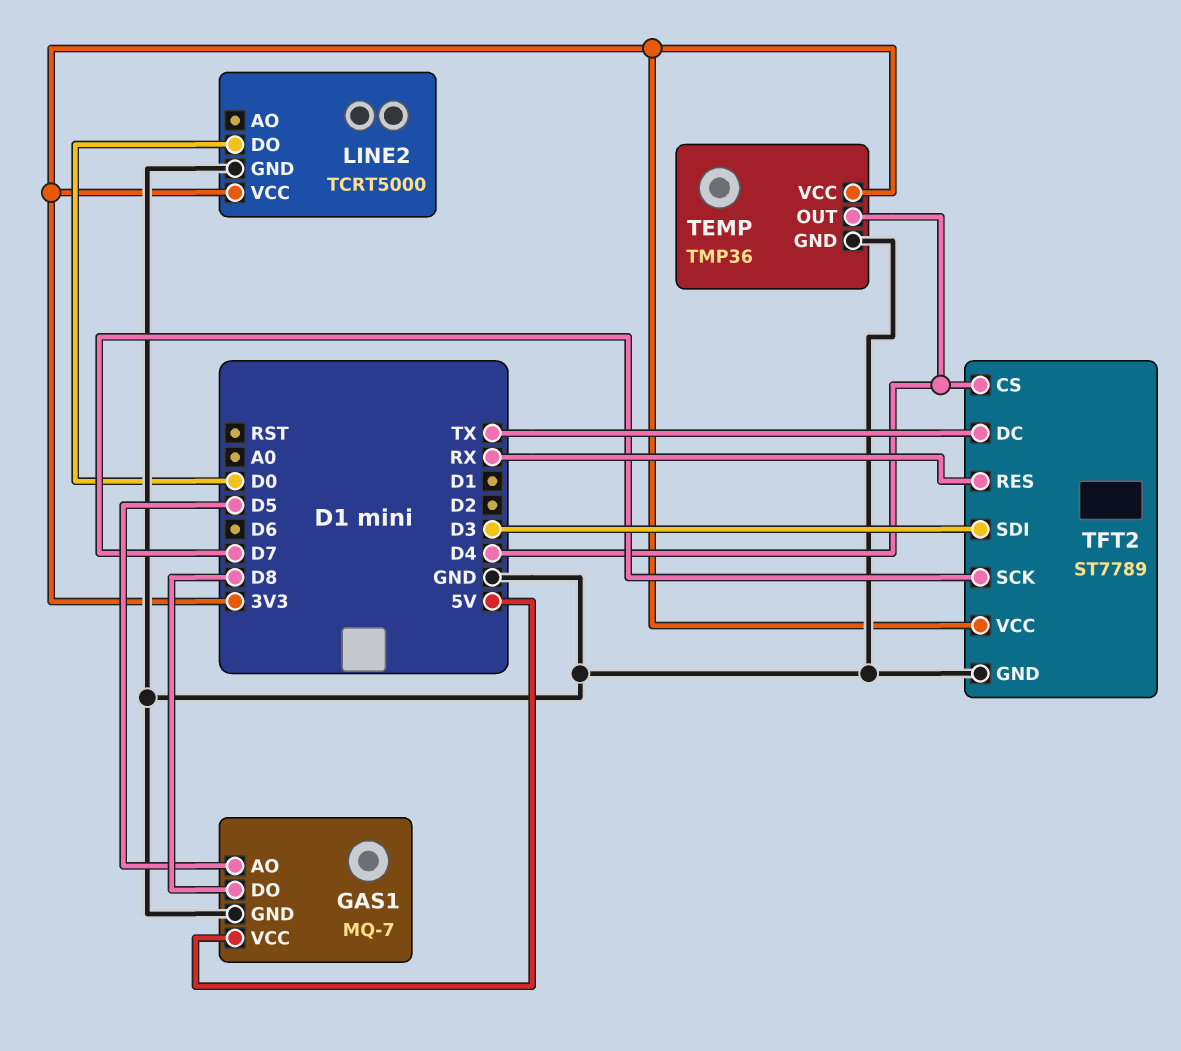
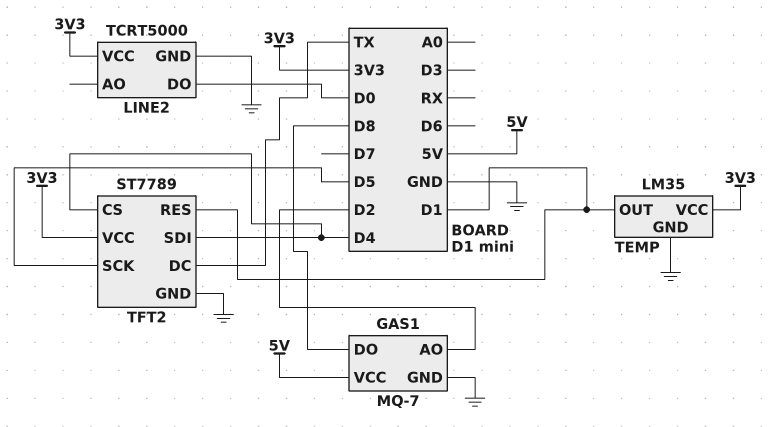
GAS1 pin AO: D5 -> D2
TEMP: TMP36 -> LM35
TEMP pin OUT: D4 -> D1
TFT2 pin RES: RX -> D1
TFT2 pin SCK: D7 -> D5
TFT2 pin SDI: D3 -> D4

